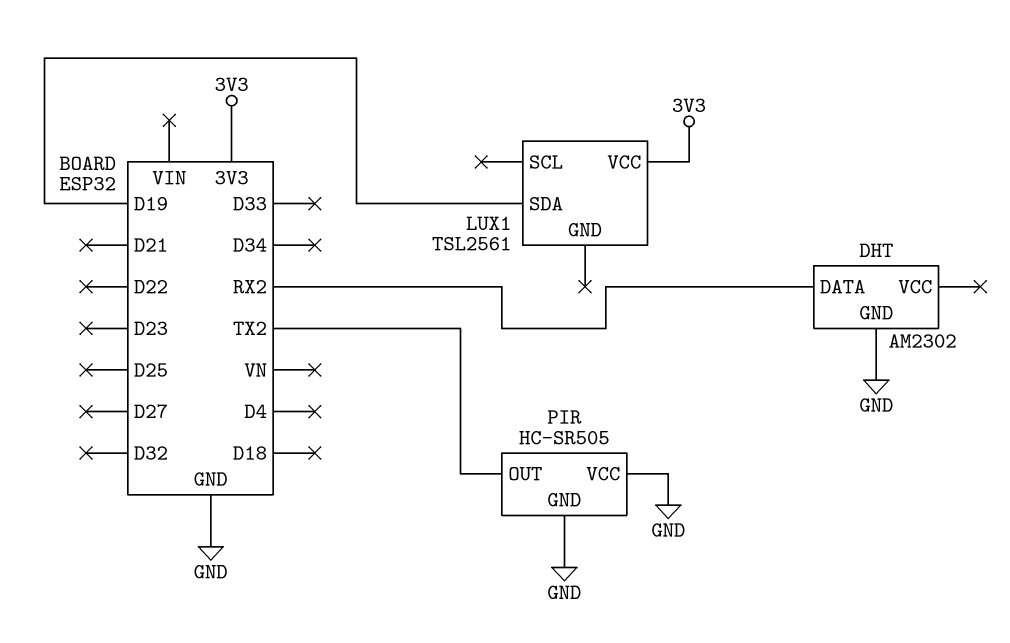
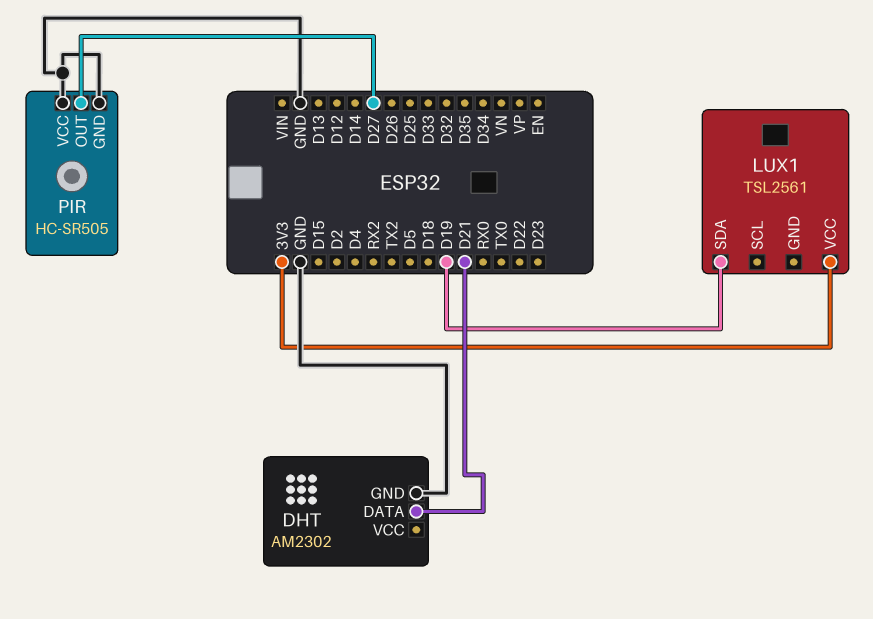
DHT pin DATA: RX2 -> D21
PIR pin OUT: TX2 -> D27

